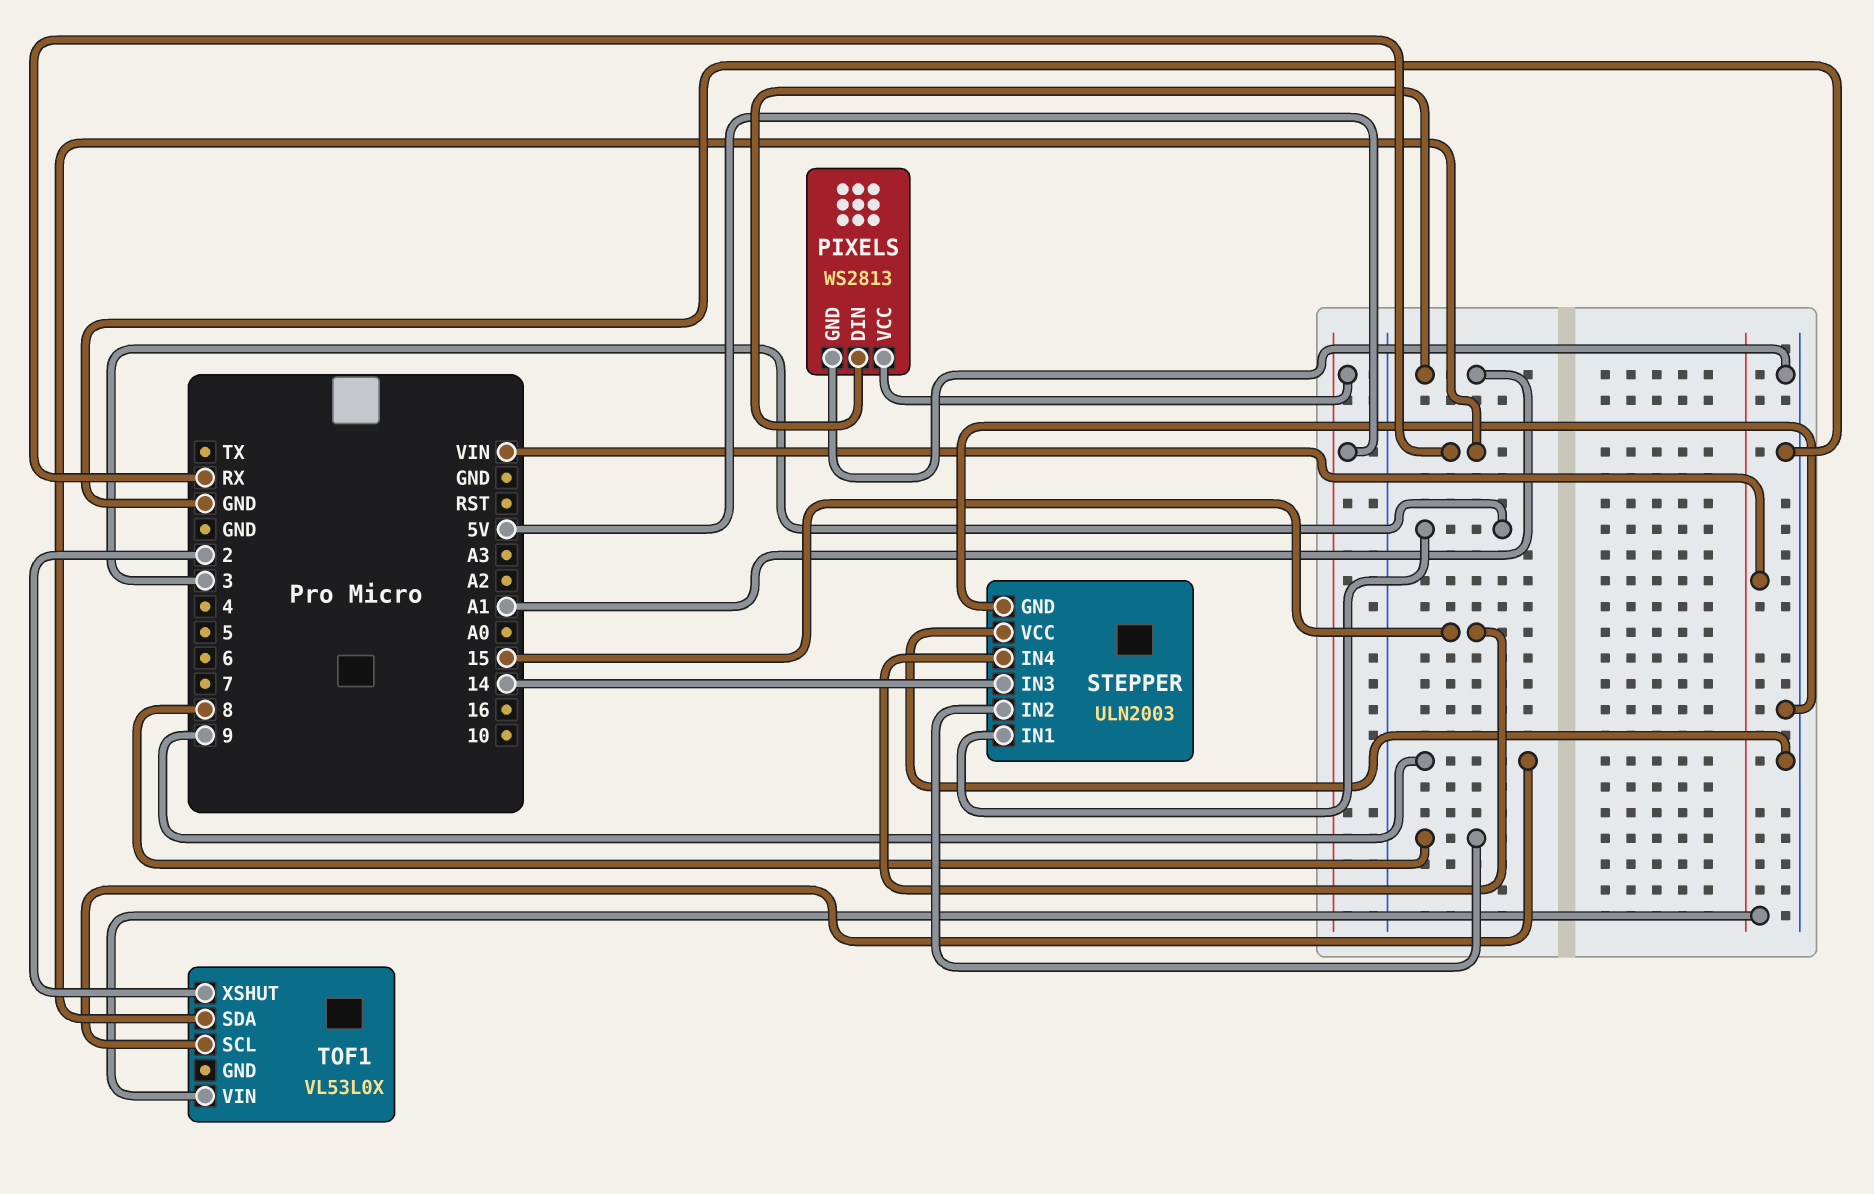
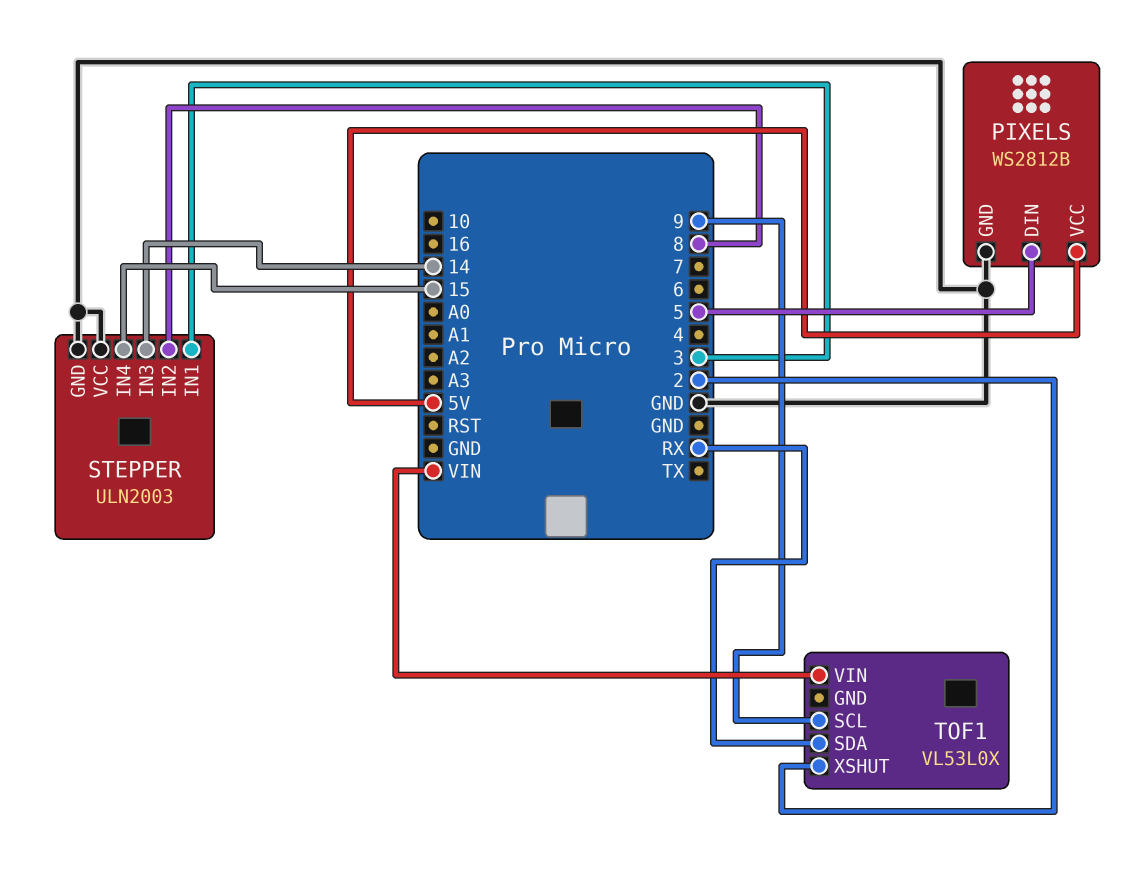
PIXELS: WS2813 -> WS2812B
PIXELS pin DIN: A1 -> 5

